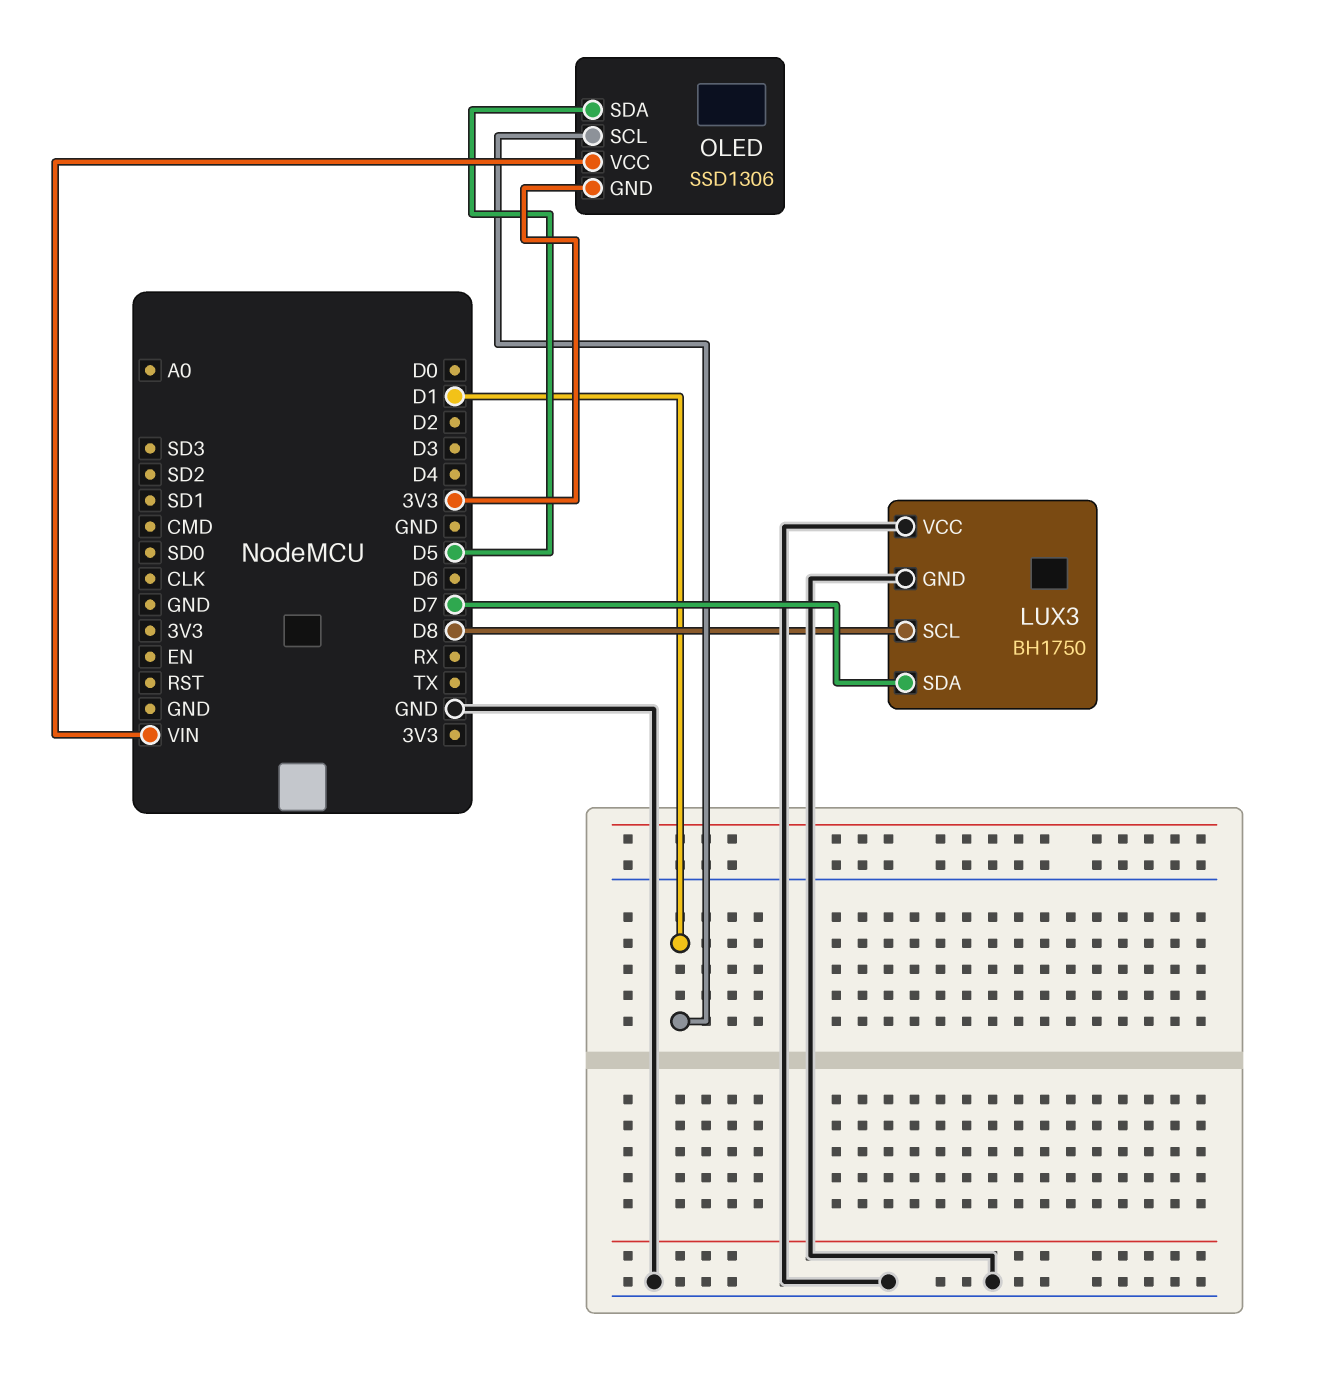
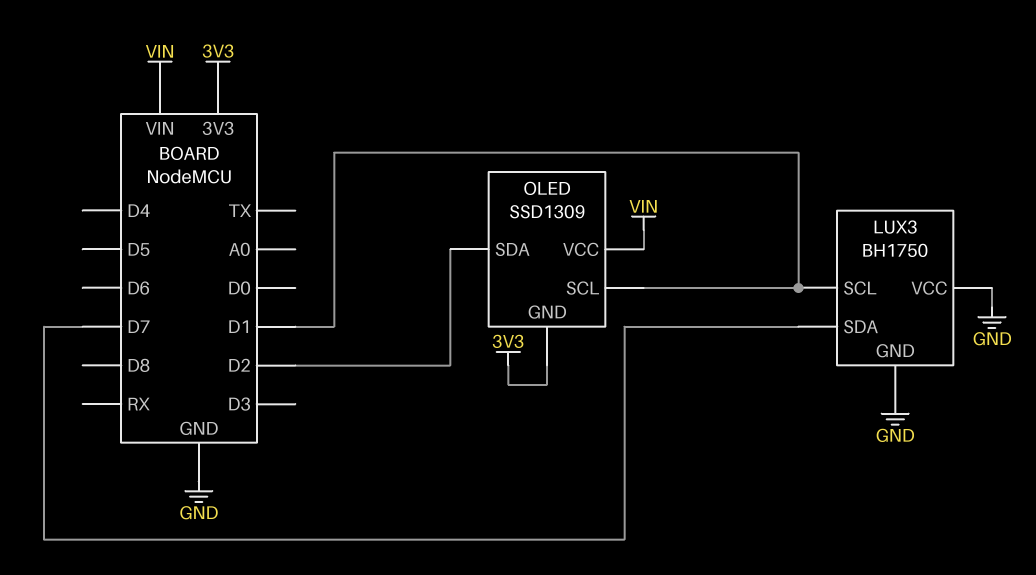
LUX3 pin SCL: D8 -> D1
OLED: SSD1306 -> SSD1309
OLED pin SDA: D5 -> D2

